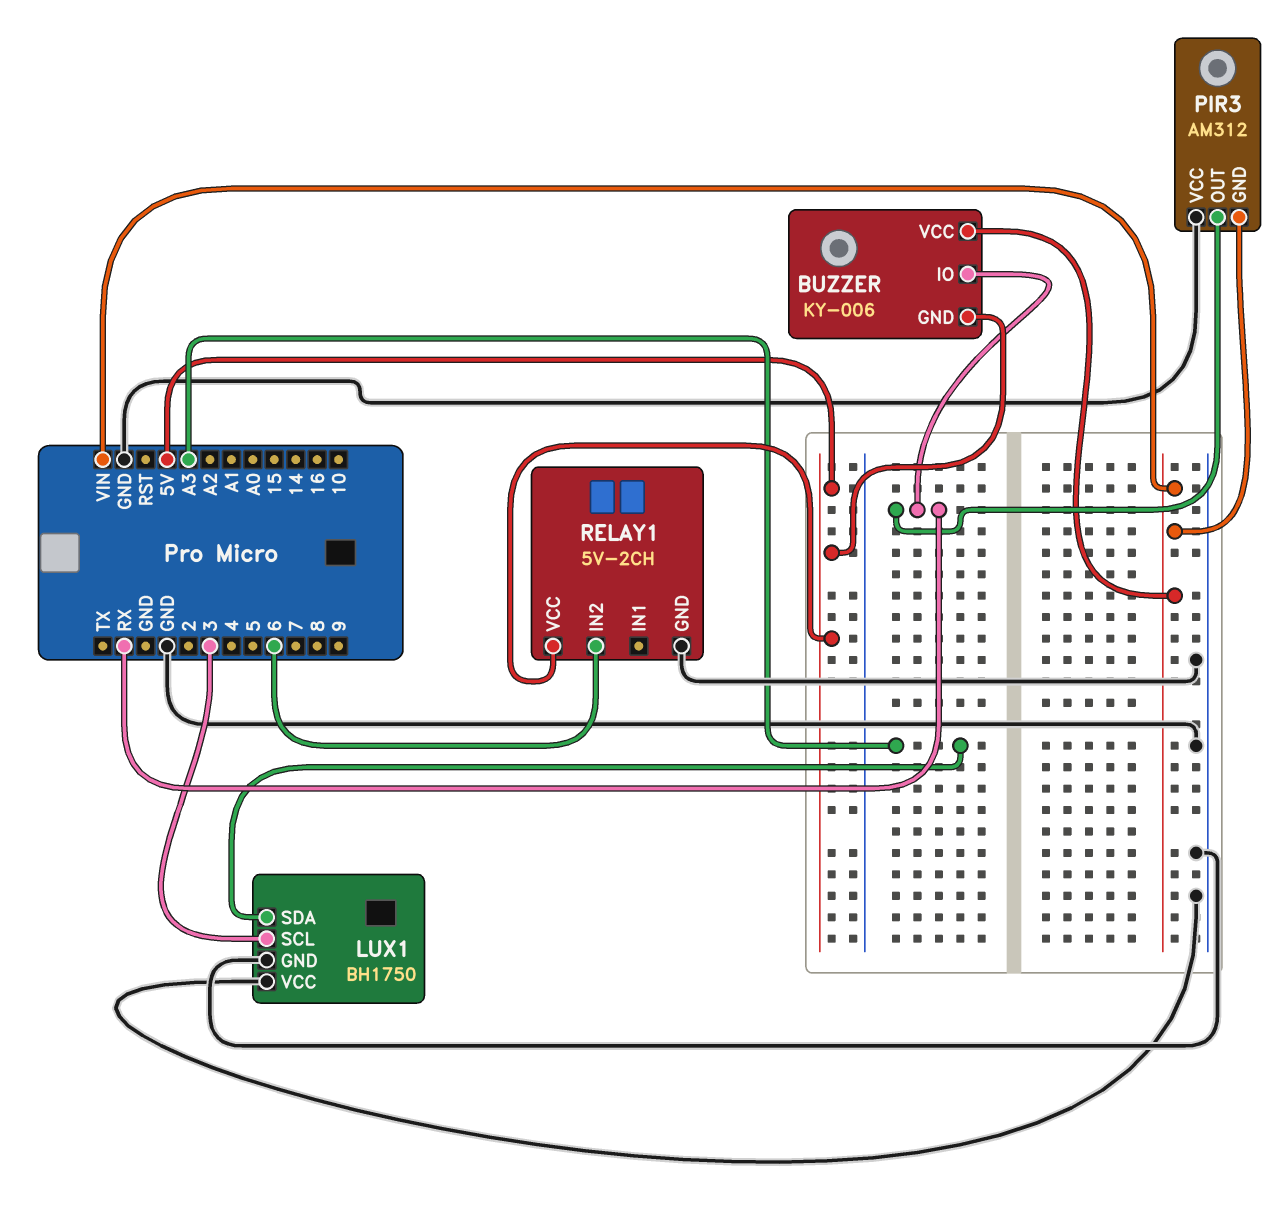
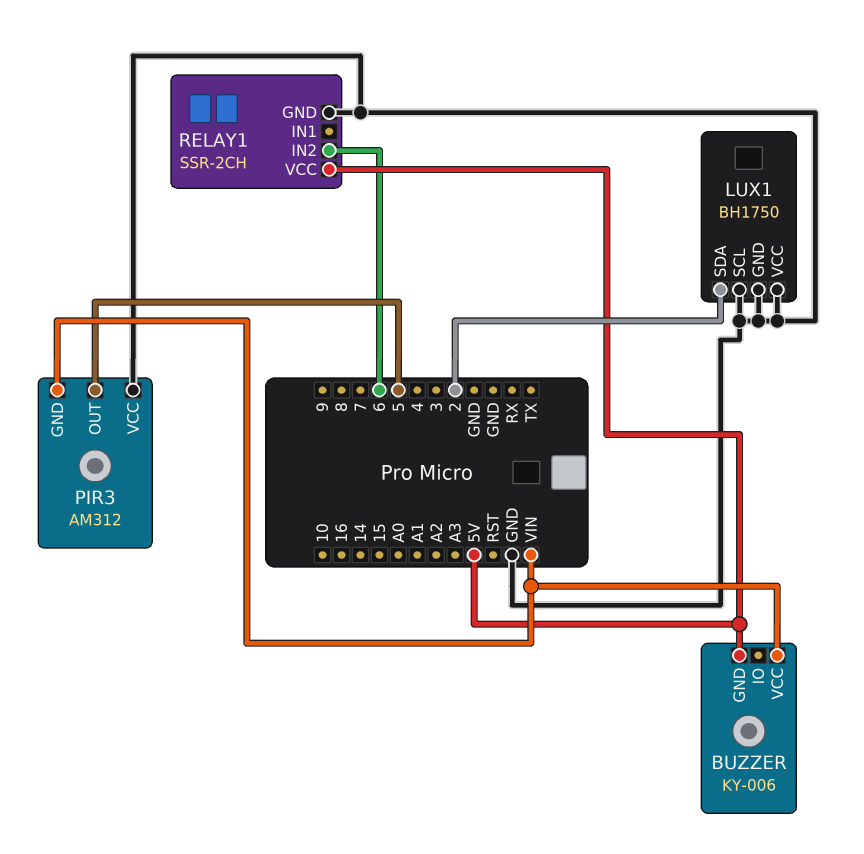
BUZZER pin IO: RX -> none
LUX1 pin SCL: 3 -> GND
LUX1 pin SDA: A3 -> 2
PIR3 pin OUT: RX -> 5
RELAY1: 5V-2CH -> SSR-2CH

